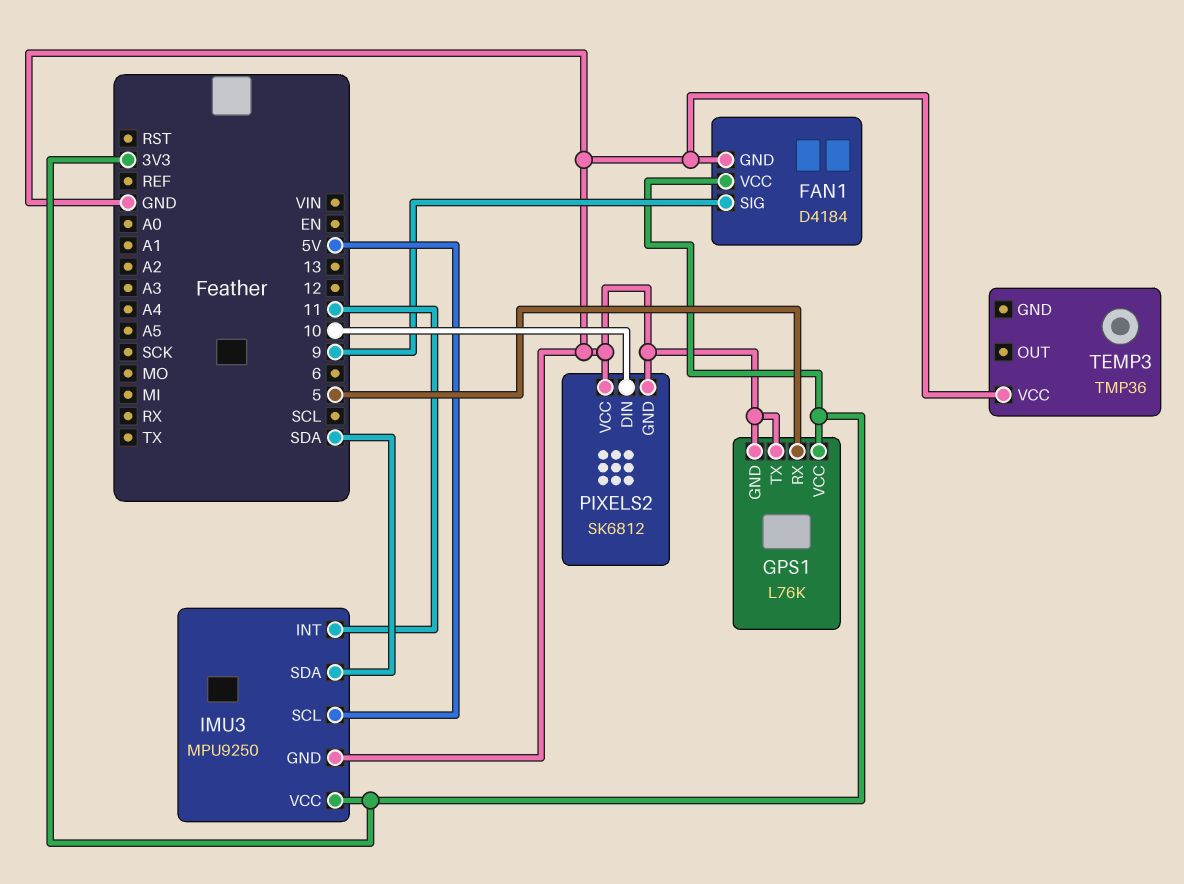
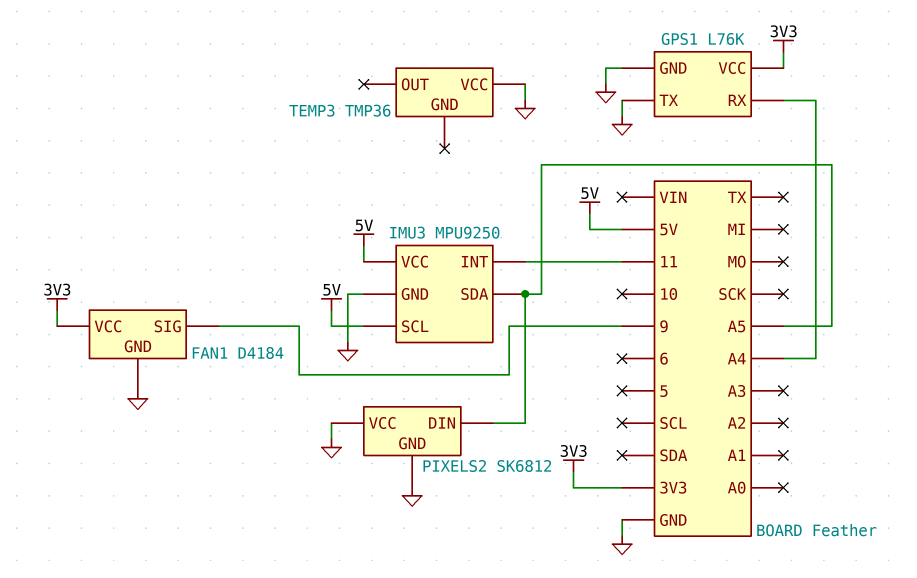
GPS1 pin RX: 5 -> A4
IMU3 pin SDA: SDA -> A5
IMU3 pin VCC: 3V3 -> 5V
PIXELS2 pin DIN: 10 -> A5

